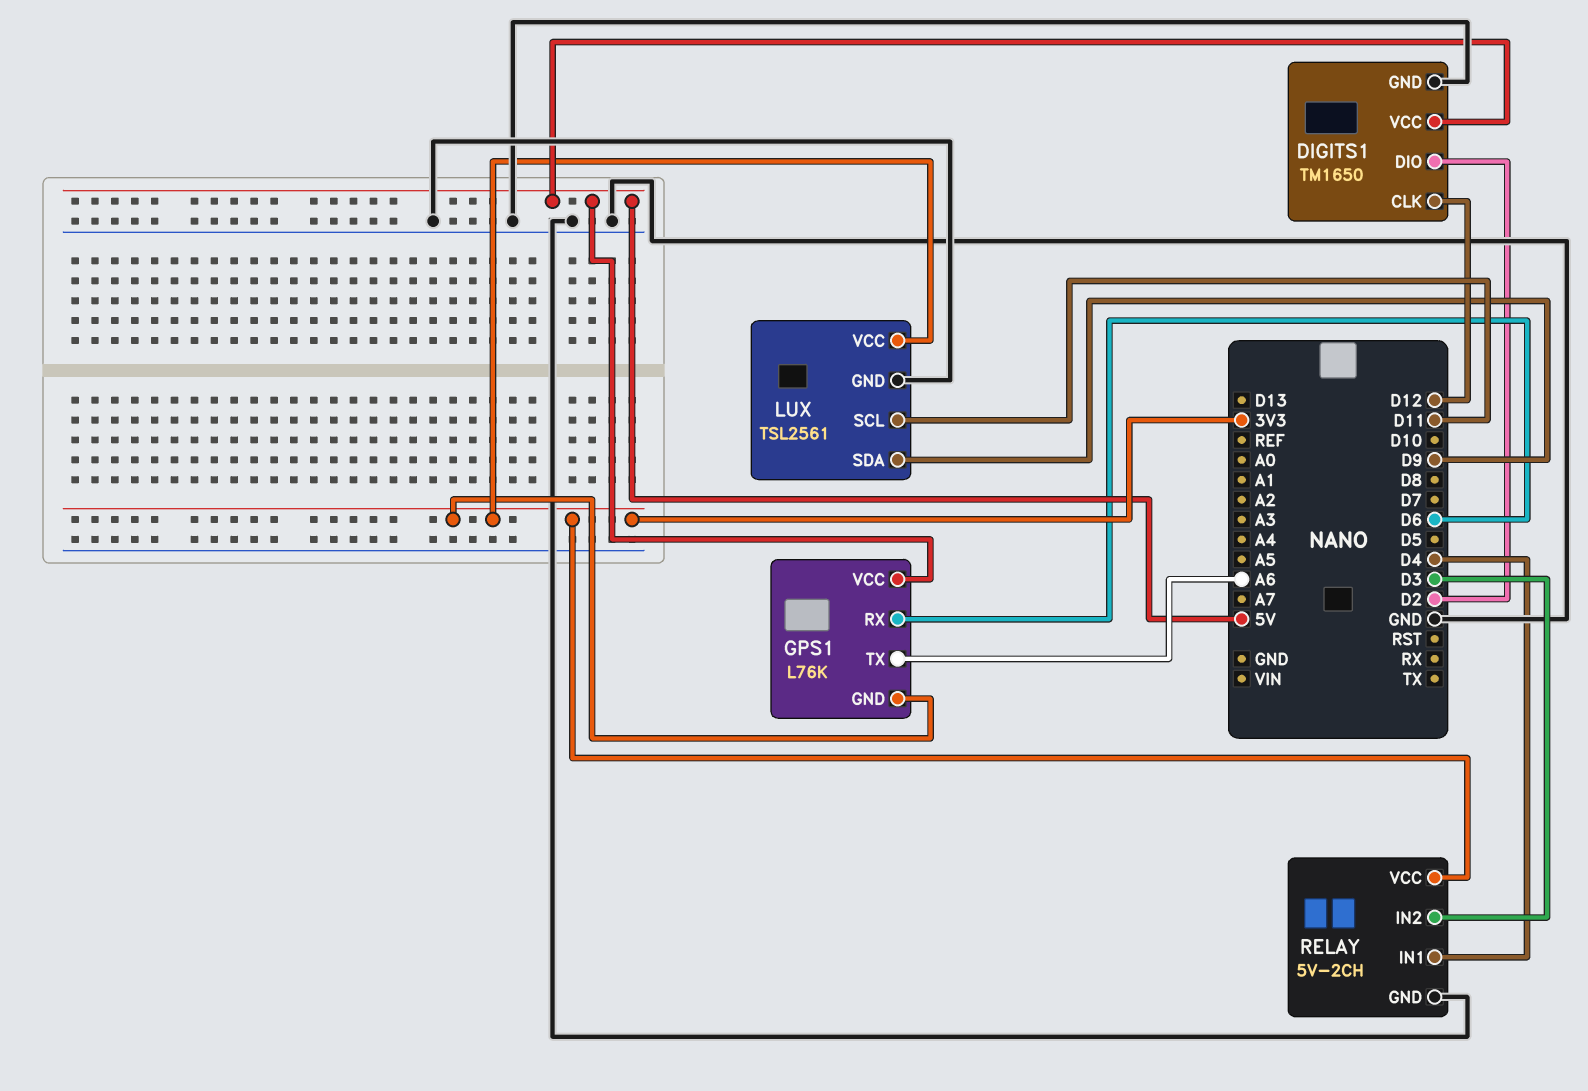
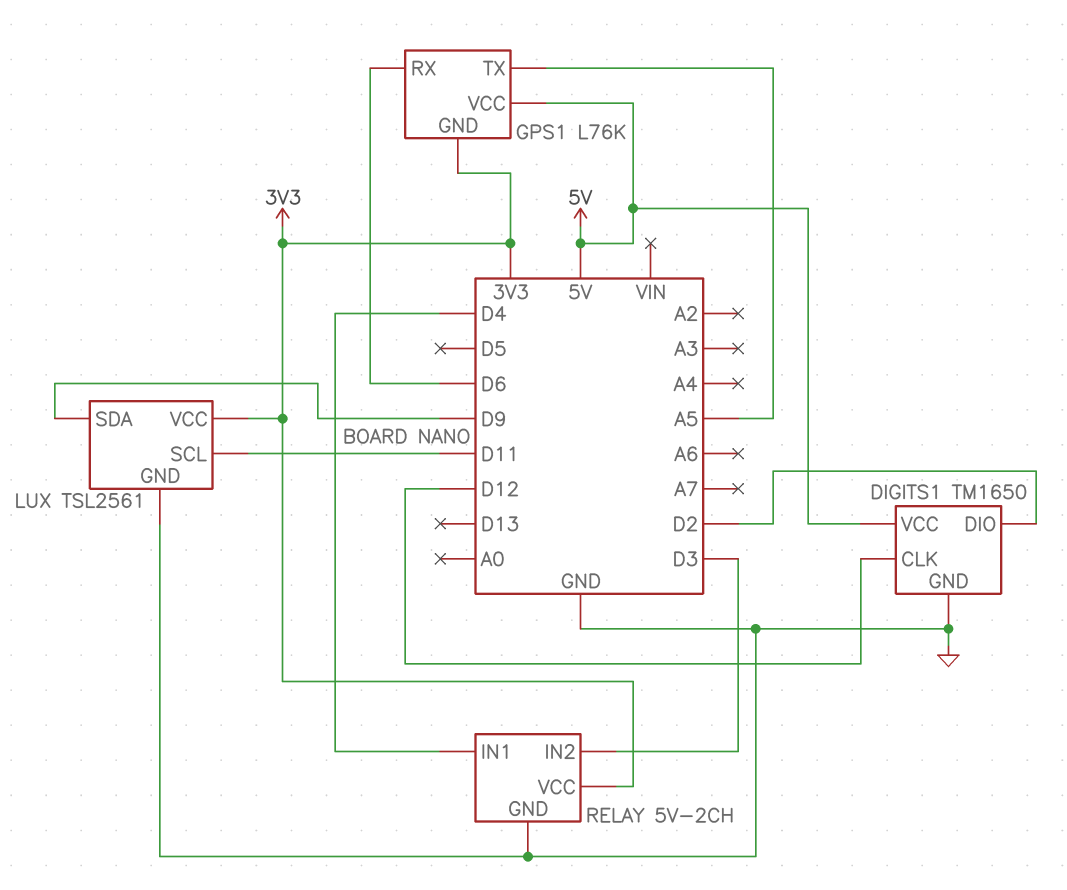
GPS1 pin TX: A6 -> A5

